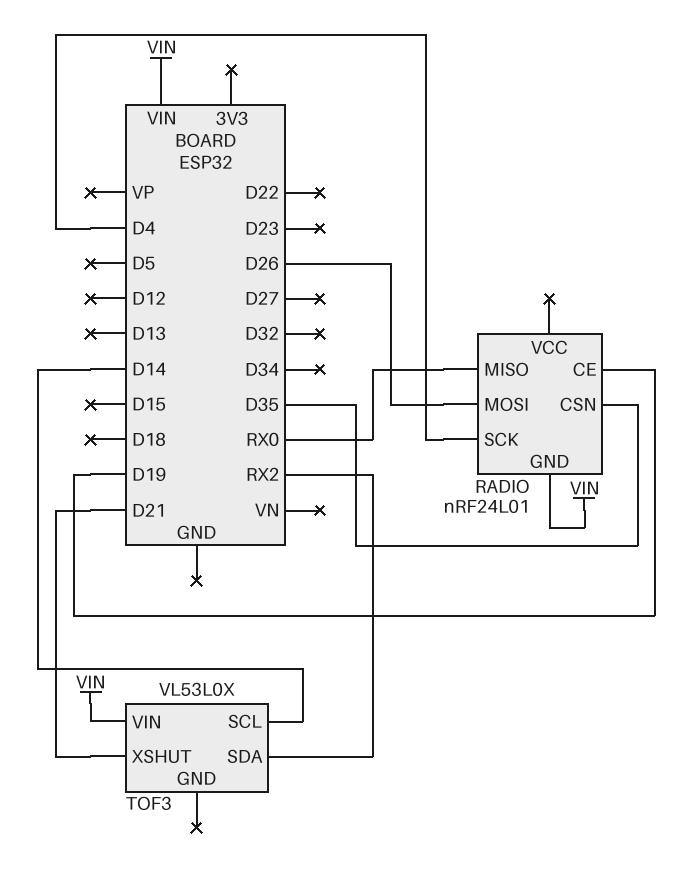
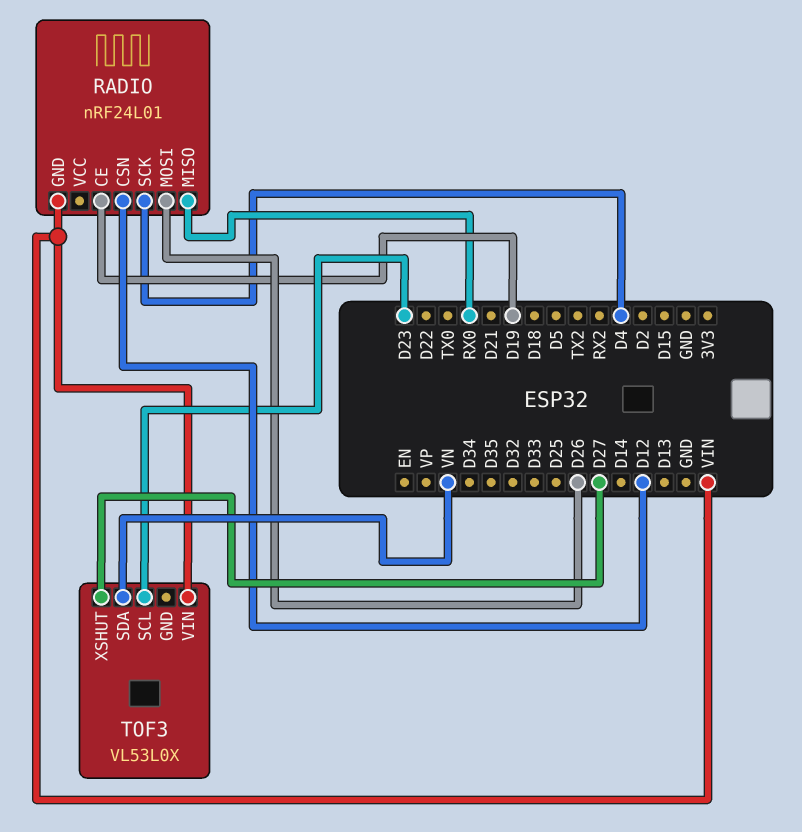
RADIO pin CSN: D35 -> D12
TOF3 pin SCL: D14 -> D23
TOF3 pin SDA: RX2 -> VN
TOF3 pin XSHUT: D21 -> D27

